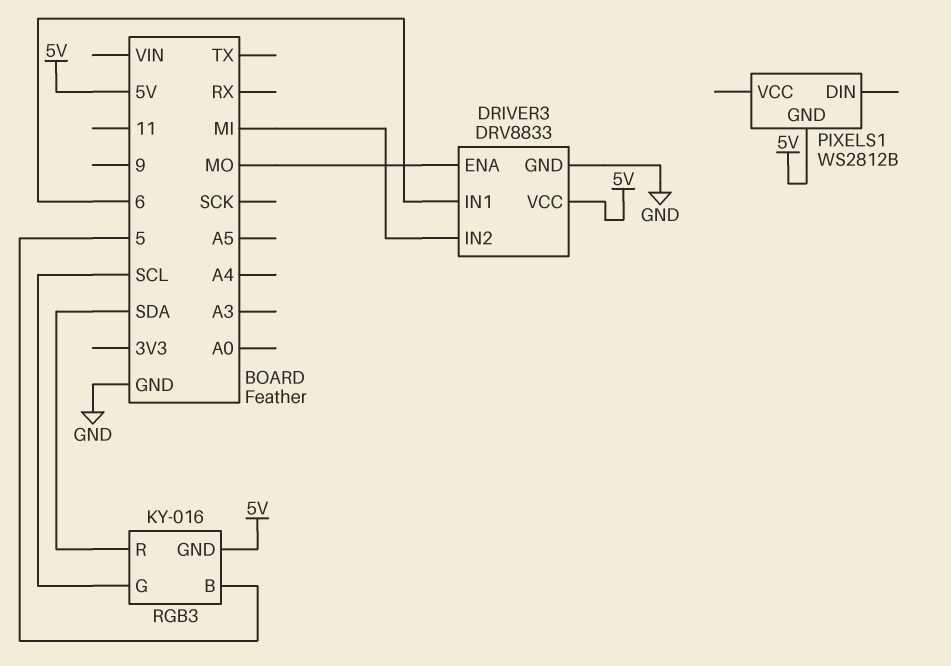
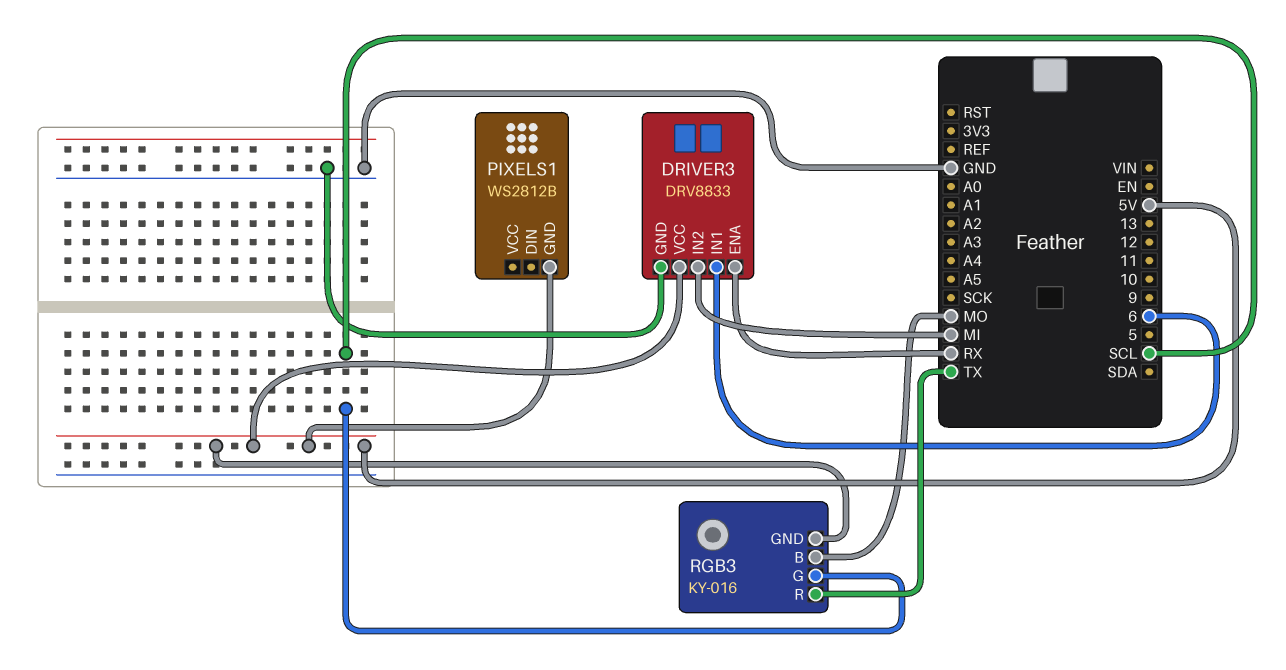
DRIVER3 pin ENA: MO -> RX
RGB3 pin B: 5 -> MO
RGB3 pin R: SDA -> TX

